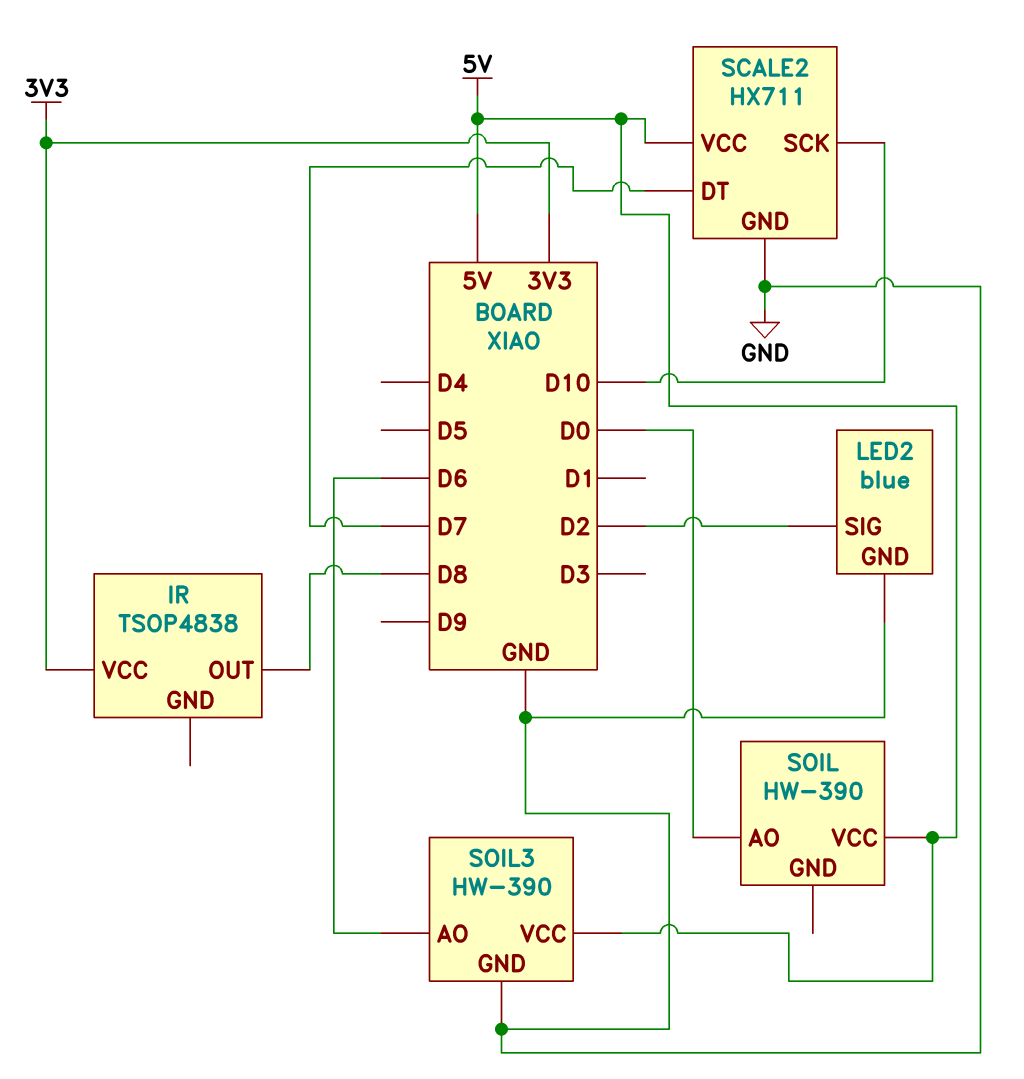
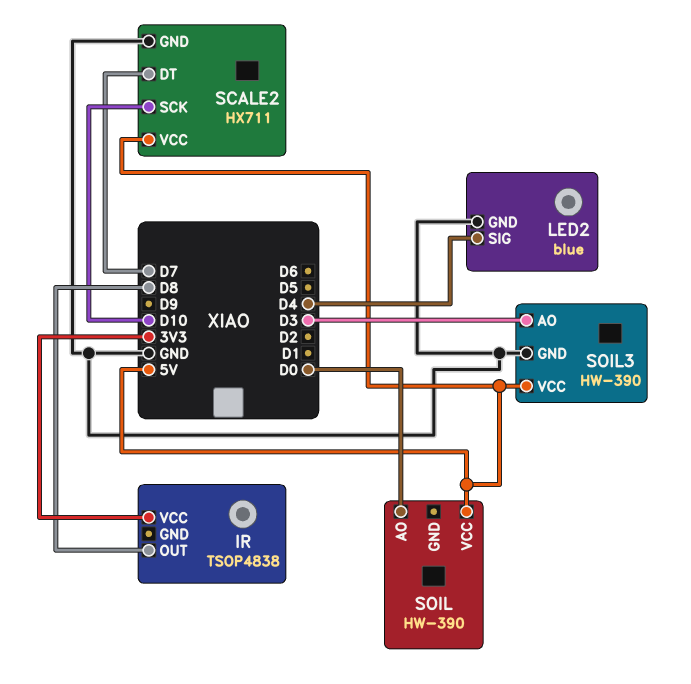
LED2 pin SIG: D2 -> D4
SOIL3 pin AO: D6 -> D3

